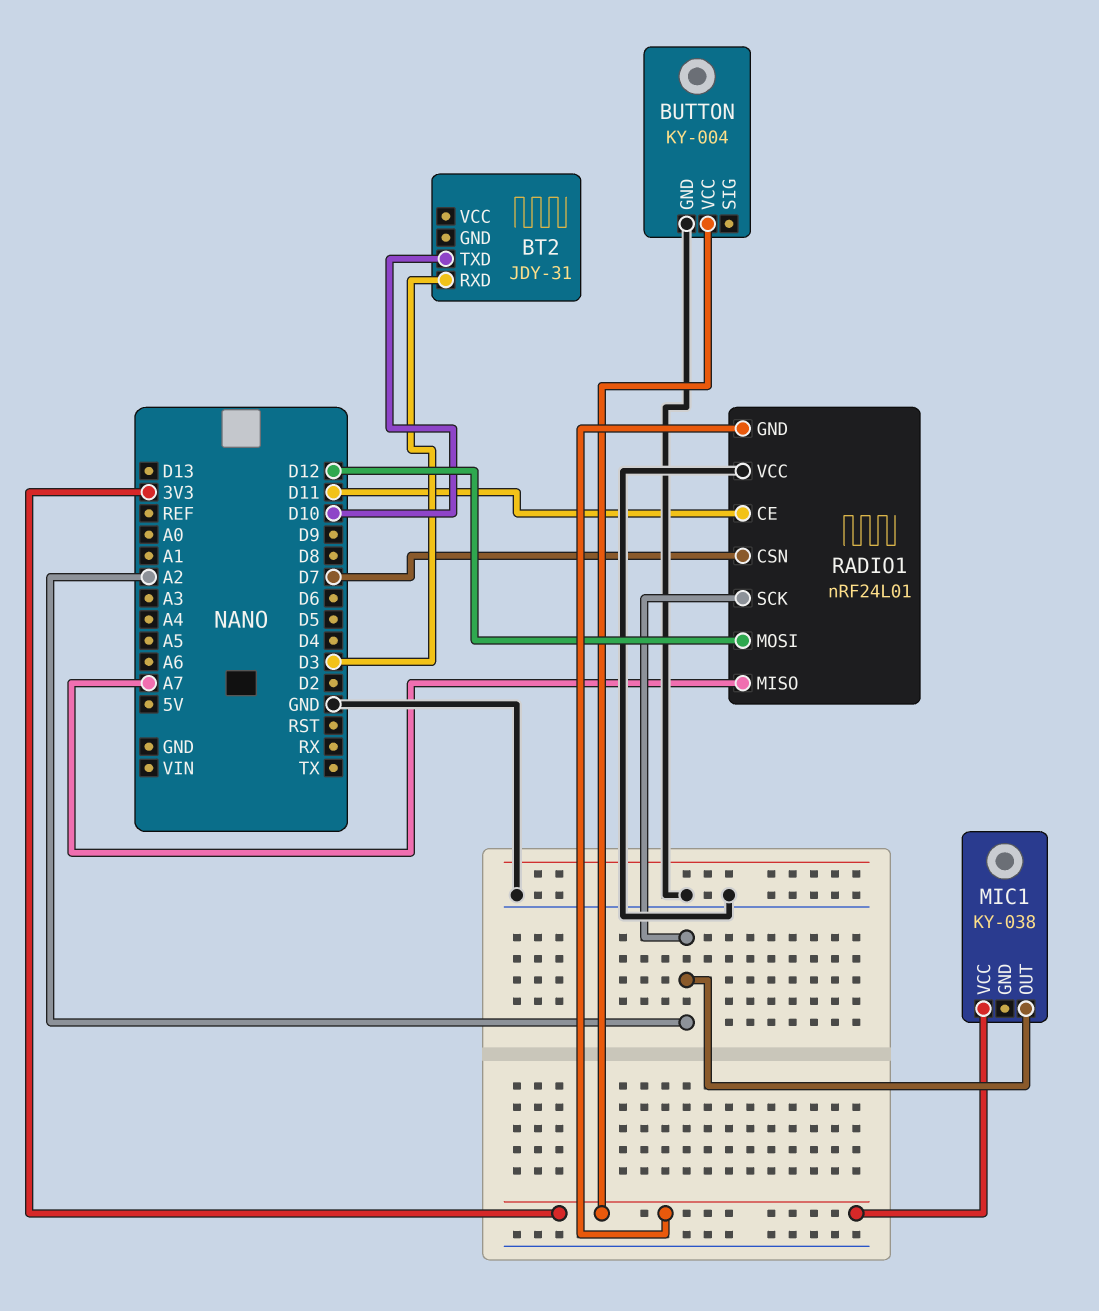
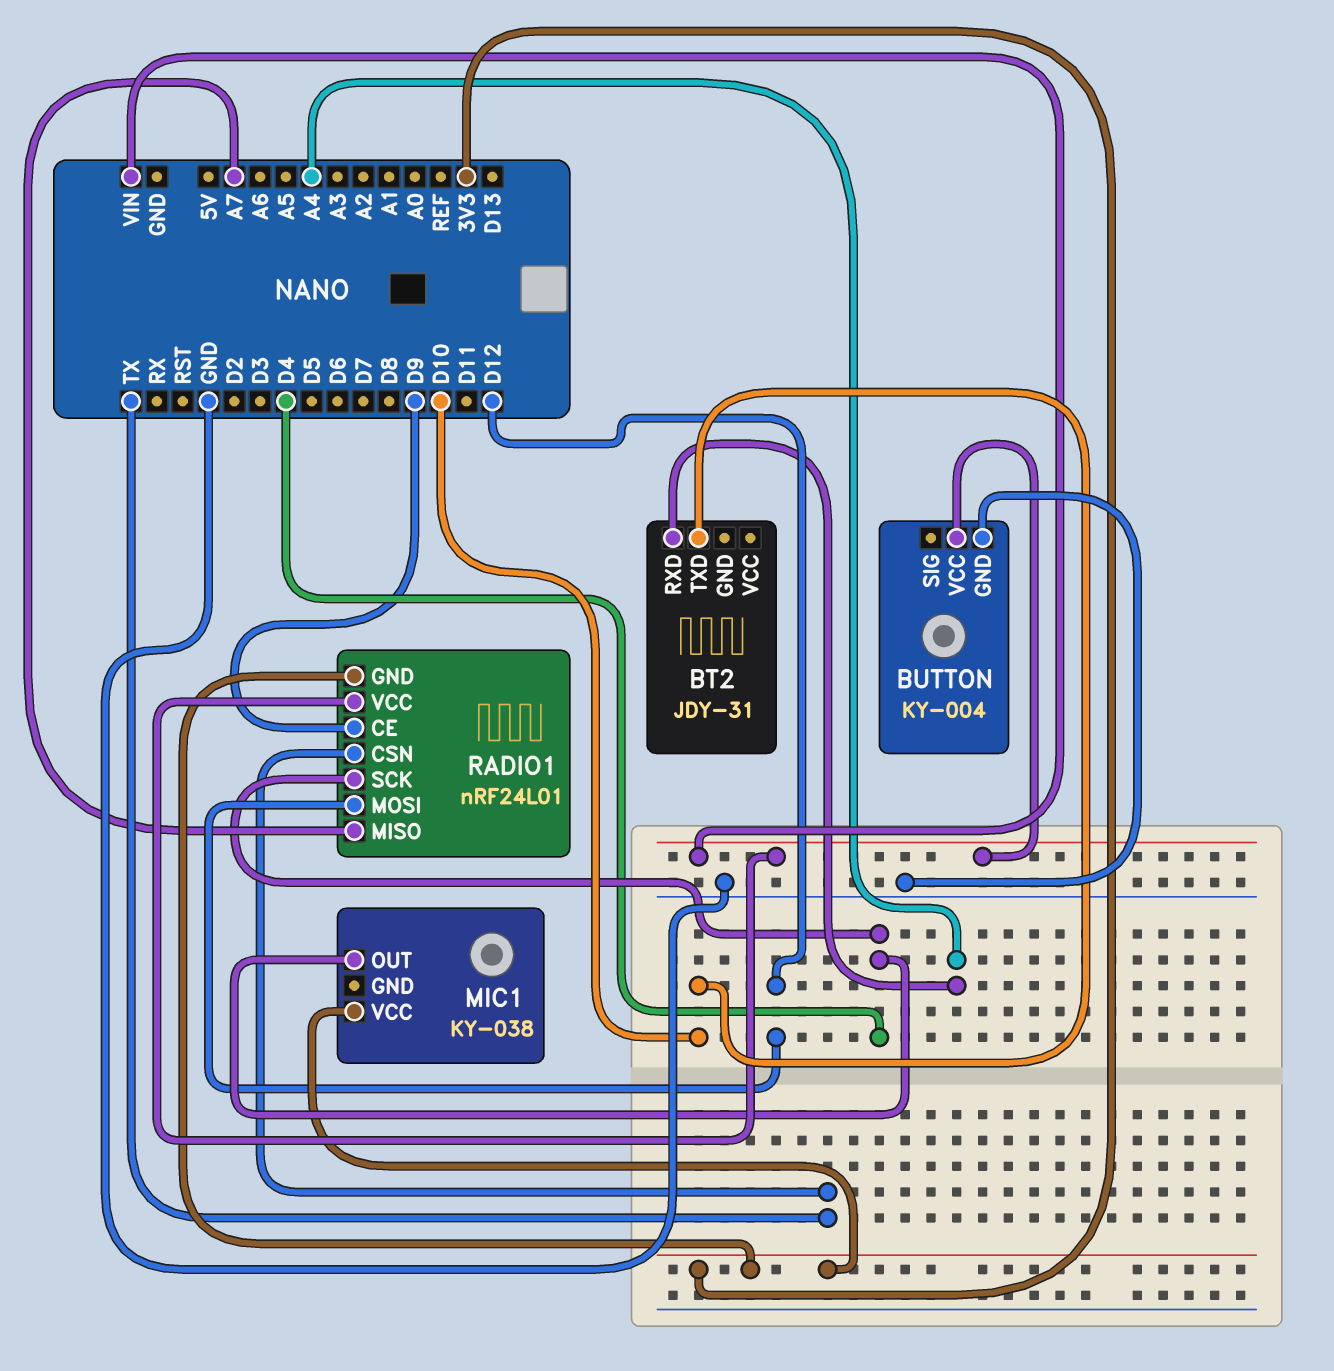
BT2 pin RXD: D3 -> A4
BUTTON pin VCC: 3V3 -> VIN
MIC1 pin OUT: A2 -> D4
RADIO1 pin CE: D11 -> D9
RADIO1 pin CSN: D7 -> TX
RADIO1 pin SCK: A2 -> D4
RADIO1 pin VCC: GND -> VIN

